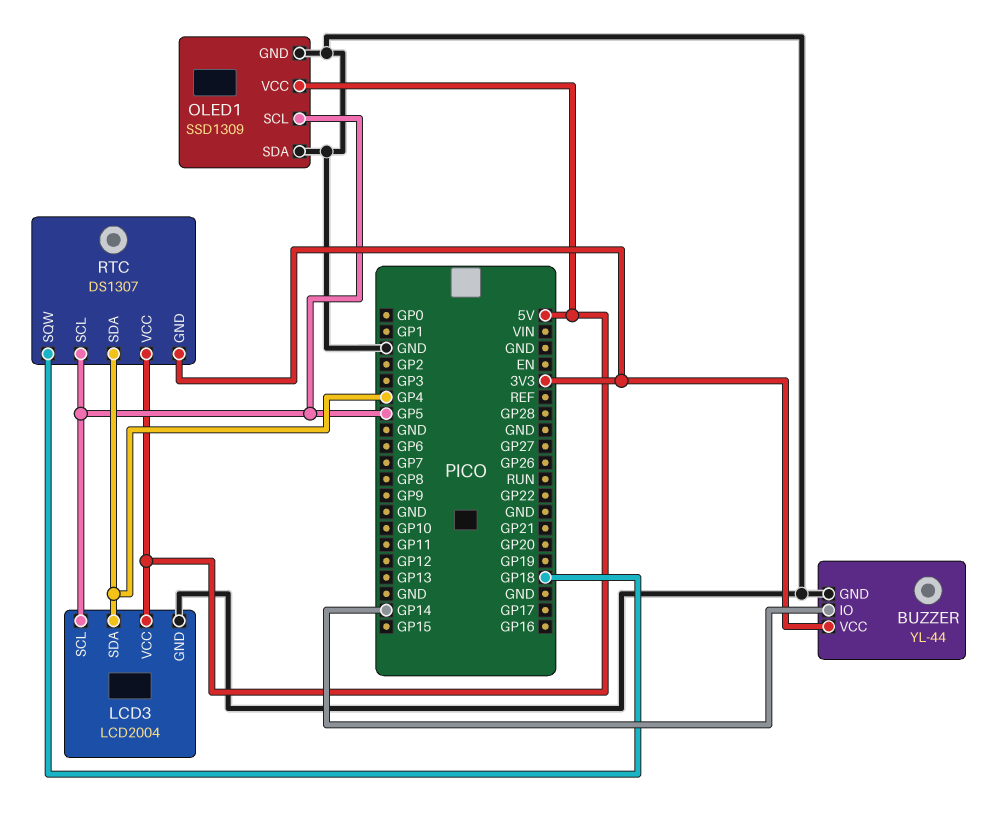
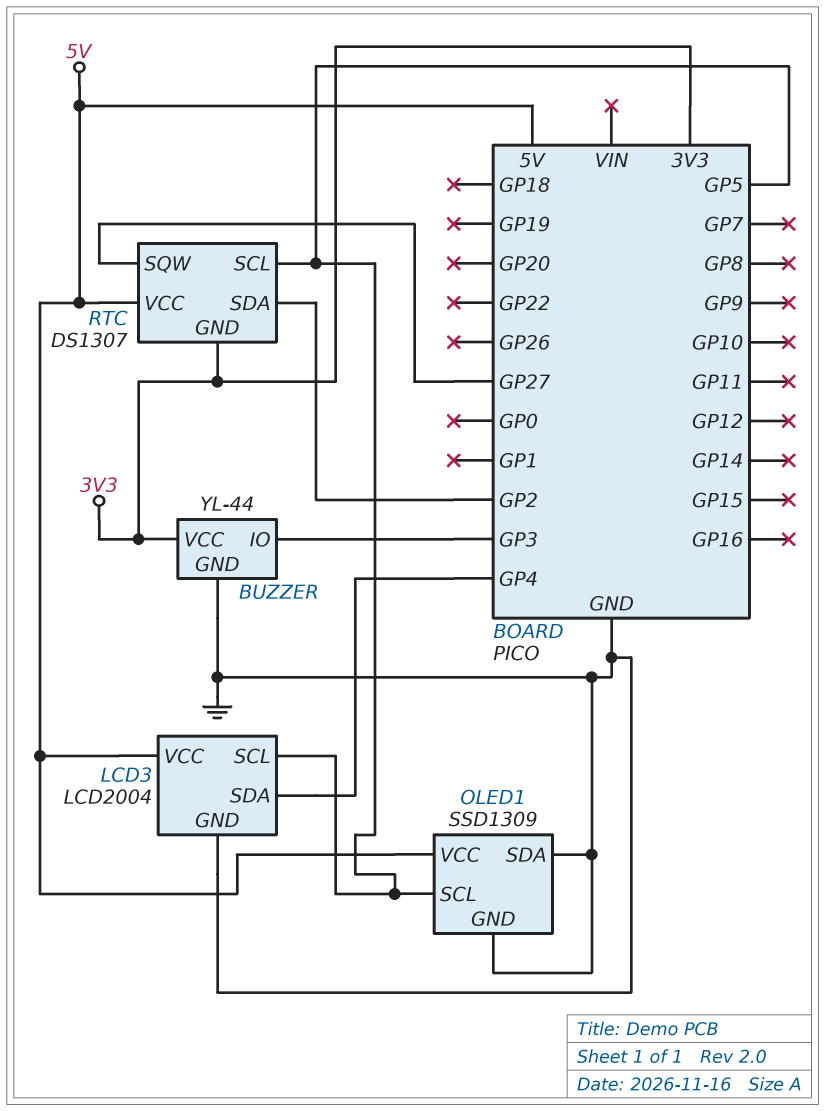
BUZZER pin IO: GP14 -> GP3
RTC pin SDA: GP4 -> GP2
RTC pin SQW: GP18 -> GP27

